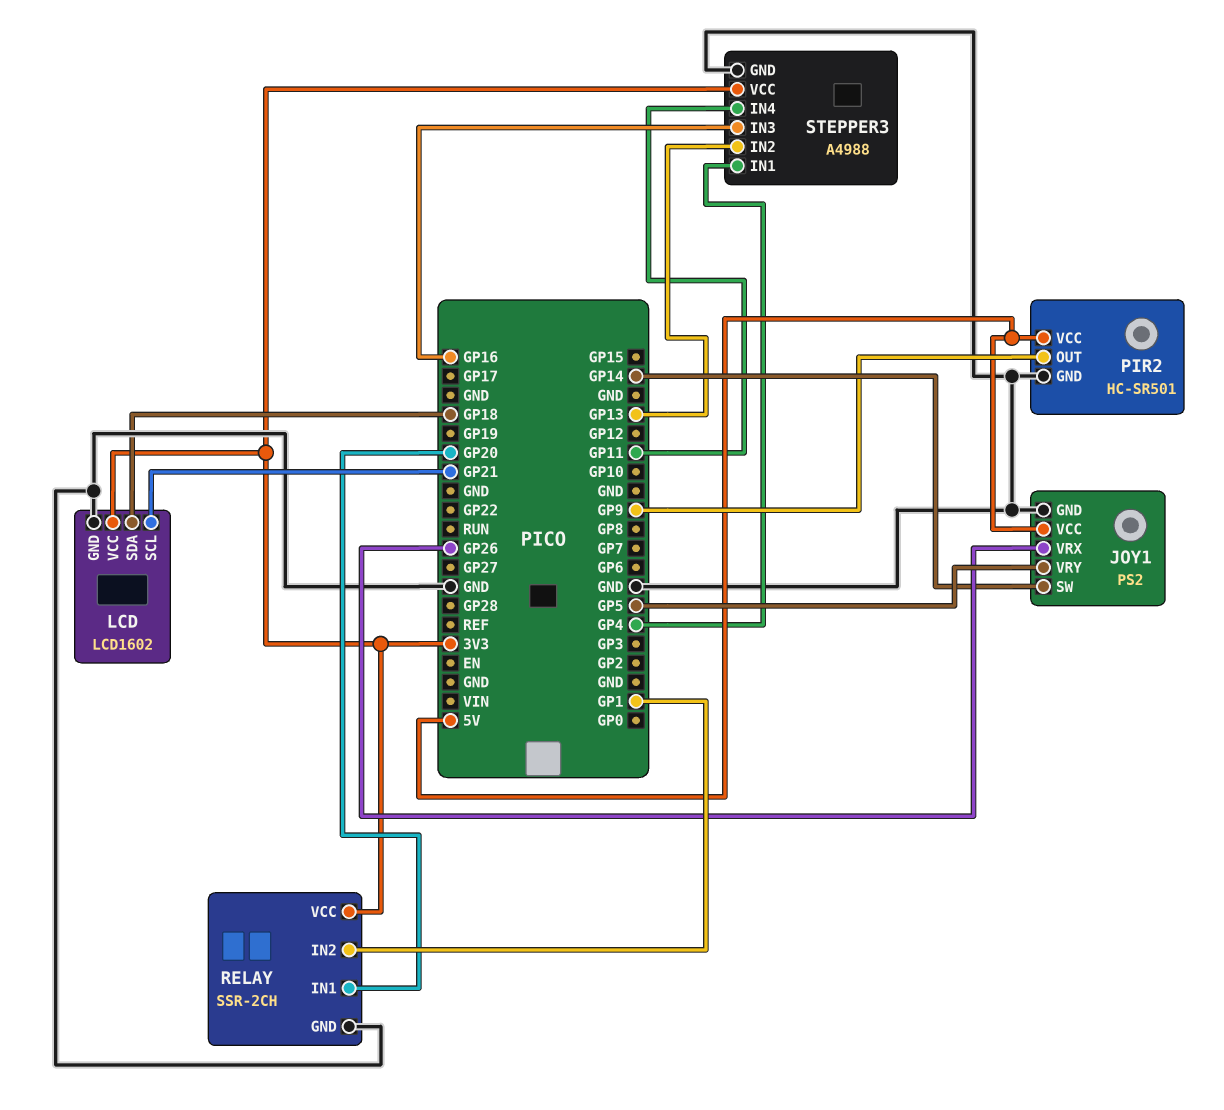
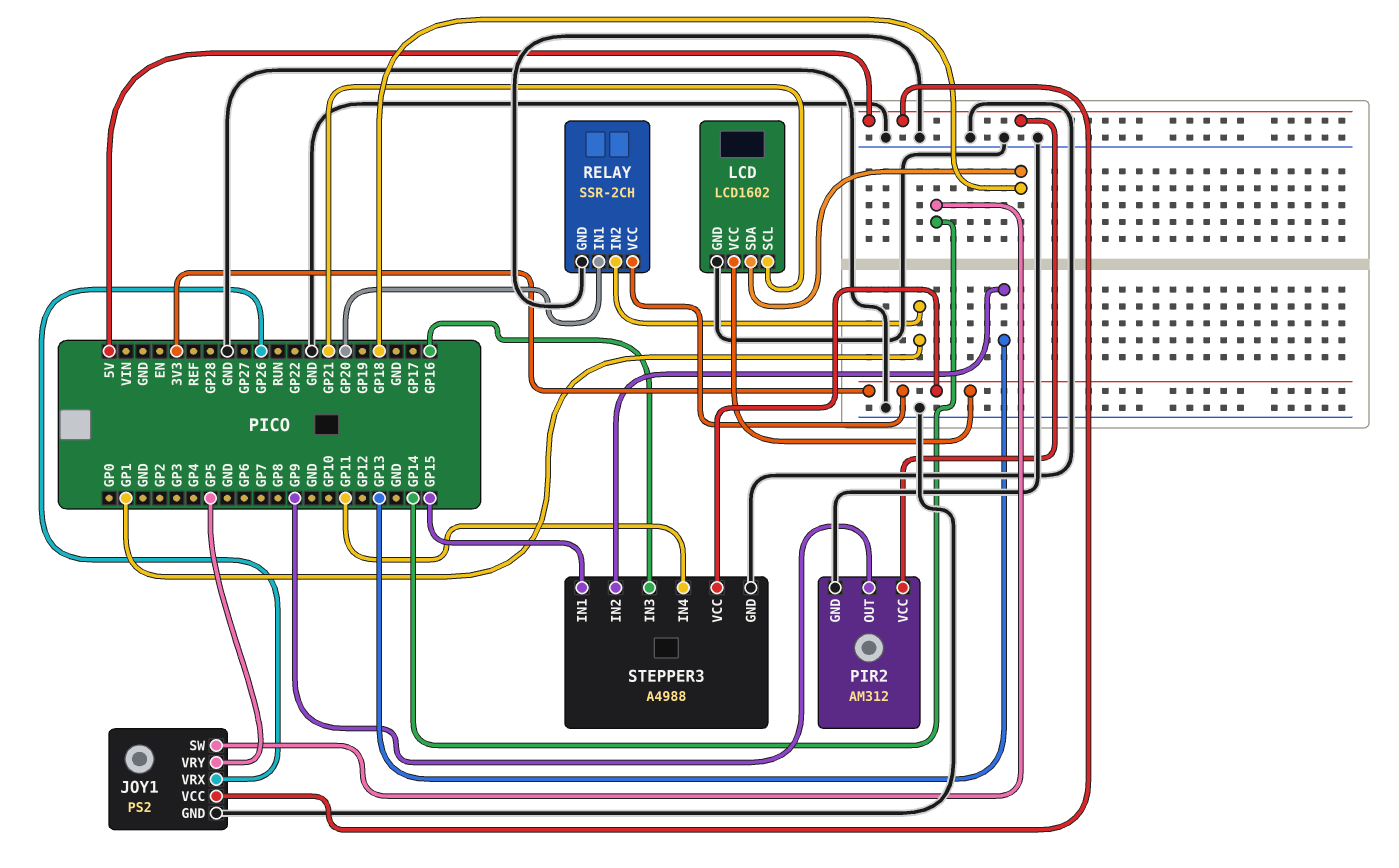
PIR2: HC-SR501 -> AM312
STEPPER3 pin IN1: GP4 -> GP15

